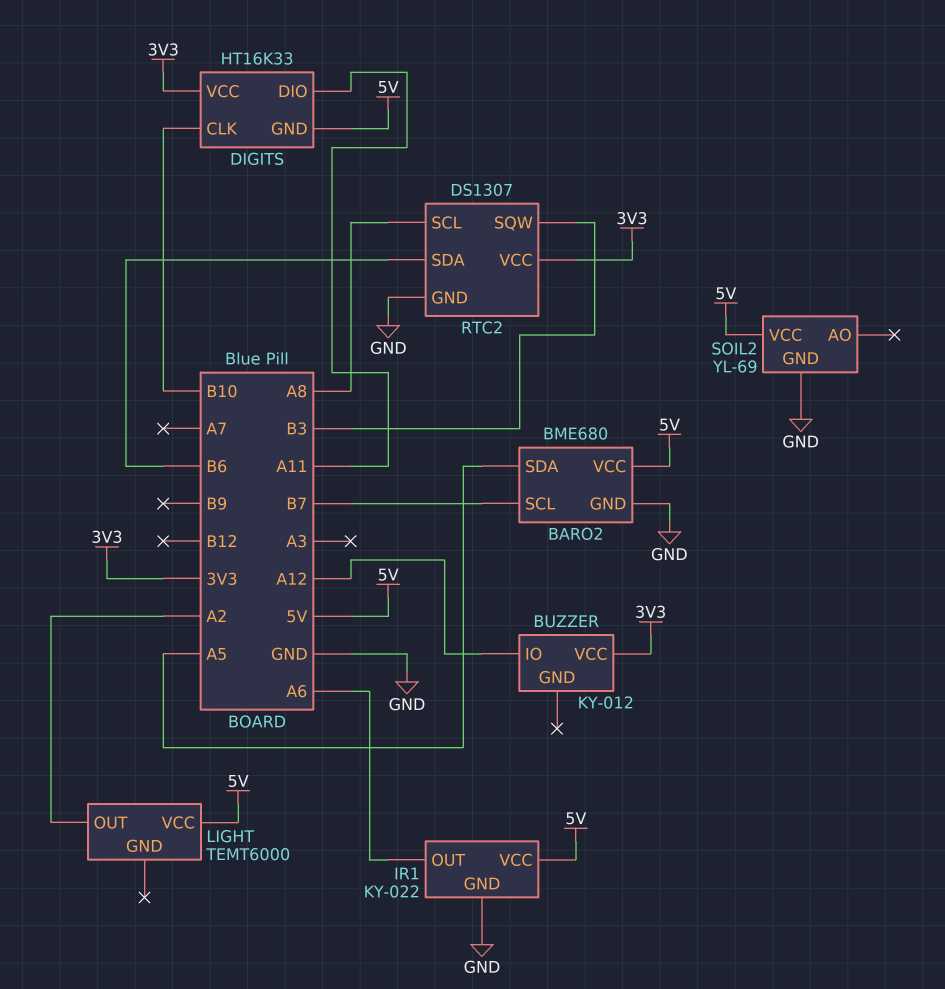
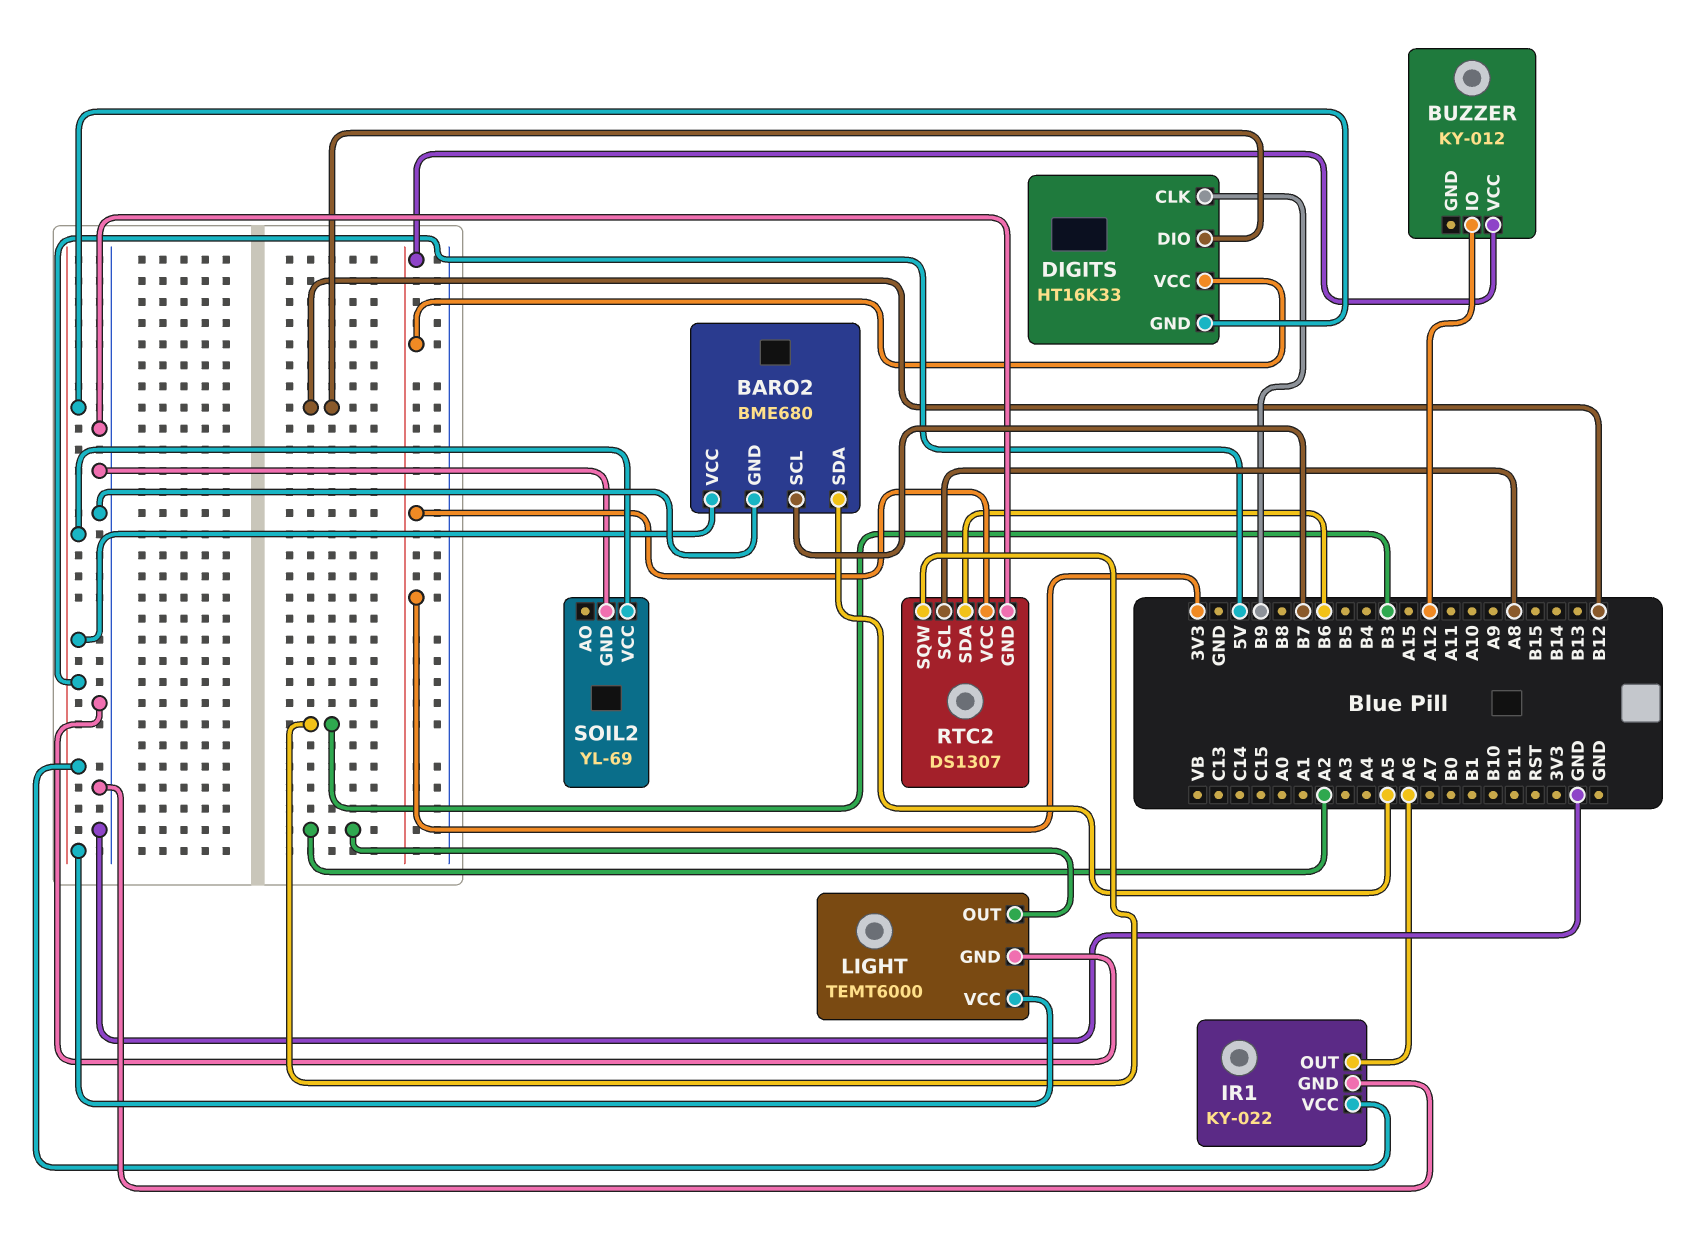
DIGITS pin CLK: B10 -> B9
DIGITS pin DIO: A11 -> B12
LIGHT pin GND: none -> GND

